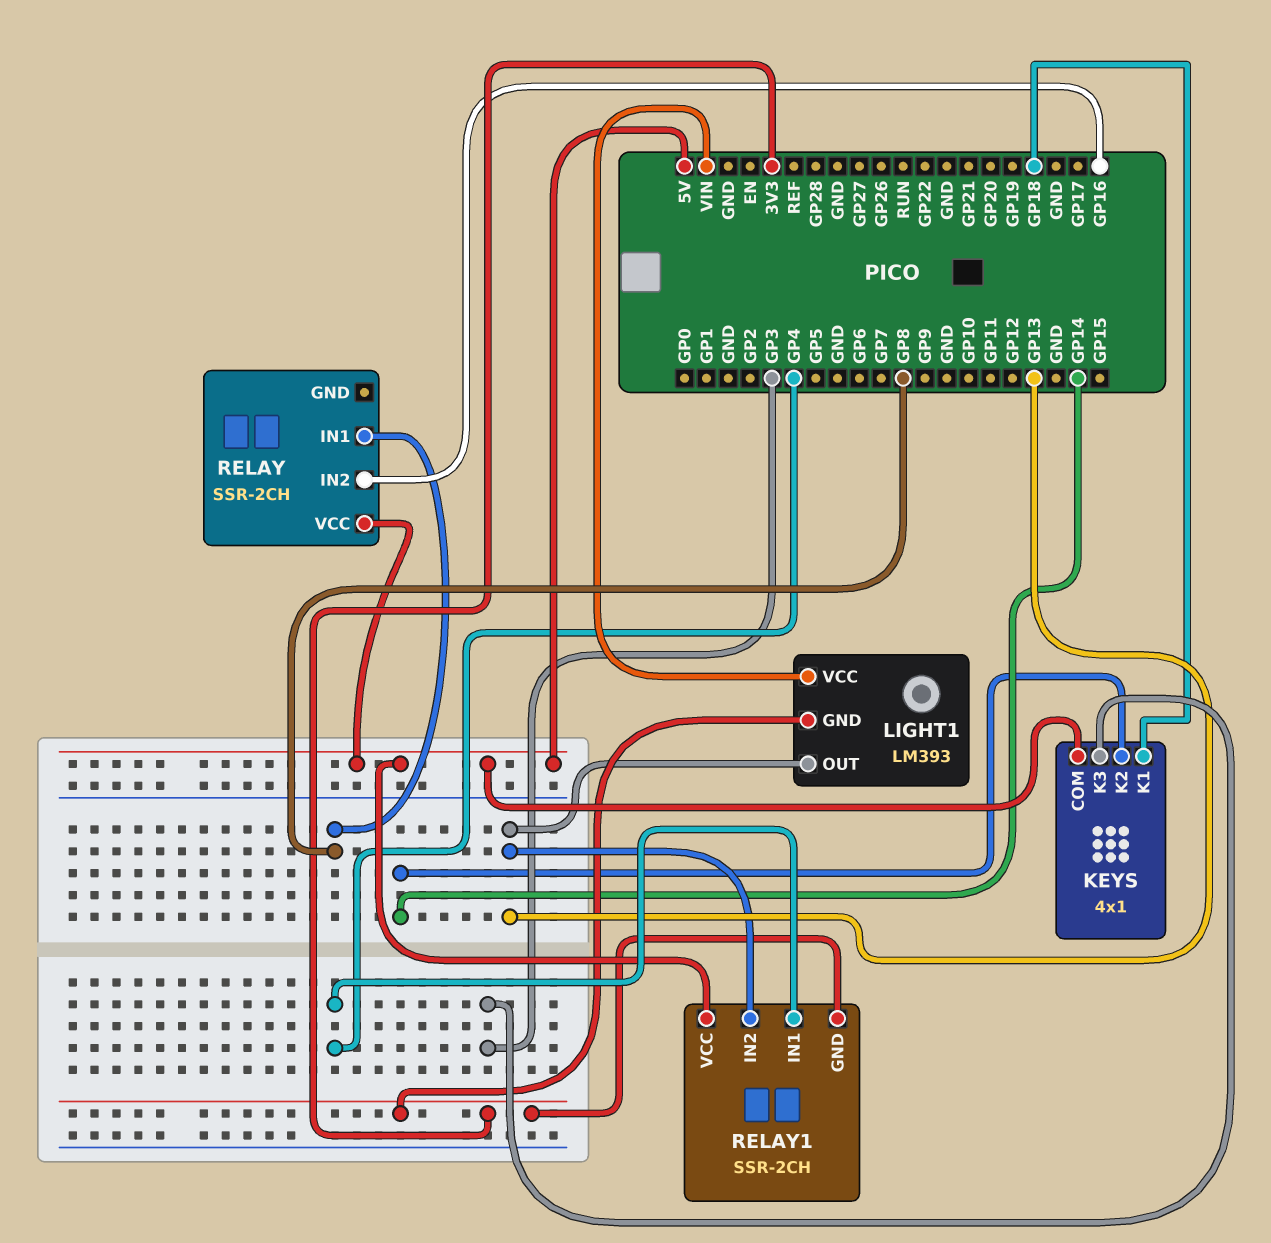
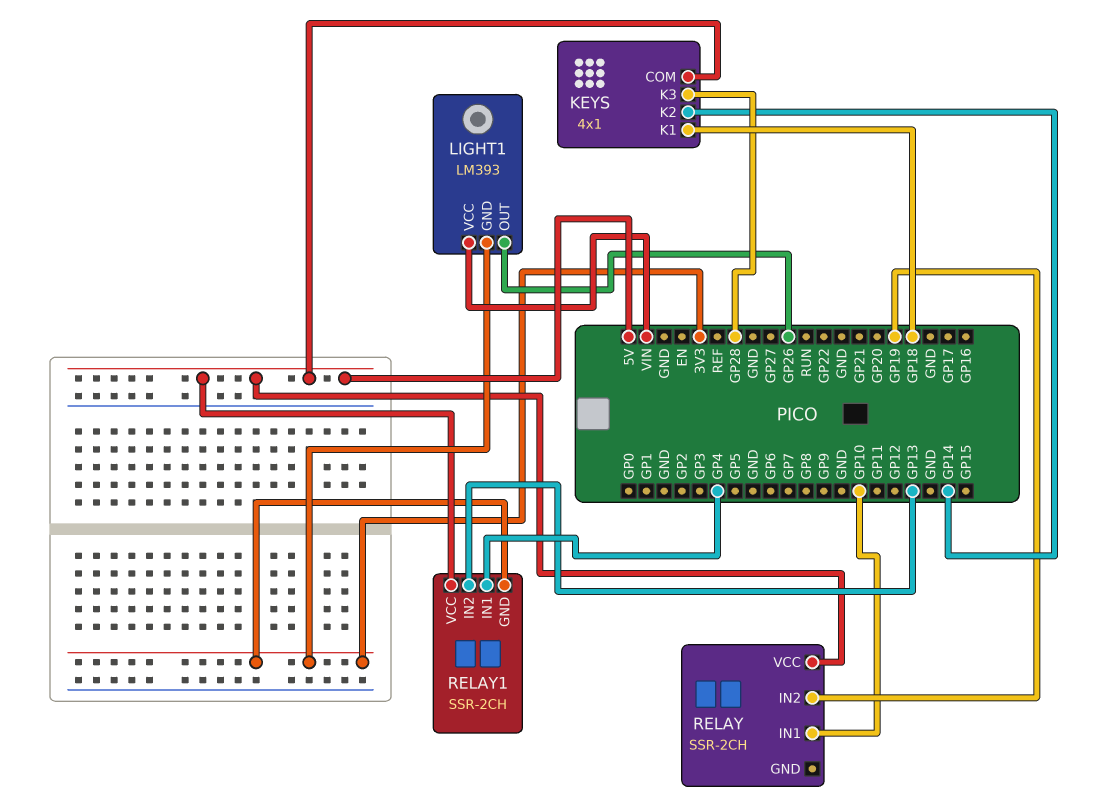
KEYS pin K3: GP3 -> GP28
LIGHT1 pin OUT: GP13 -> GP26
RELAY pin IN1: GP8 -> GP10
RELAY pin IN2: GP16 -> GP19

